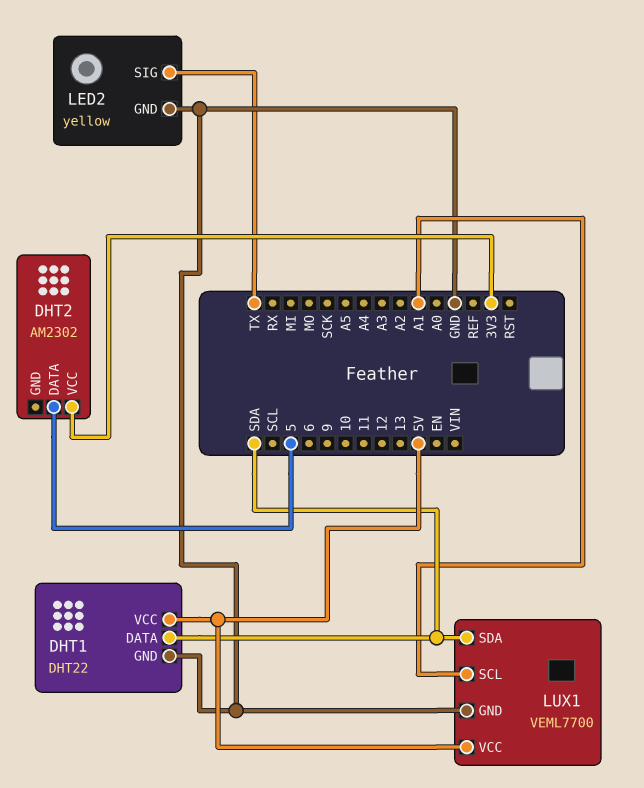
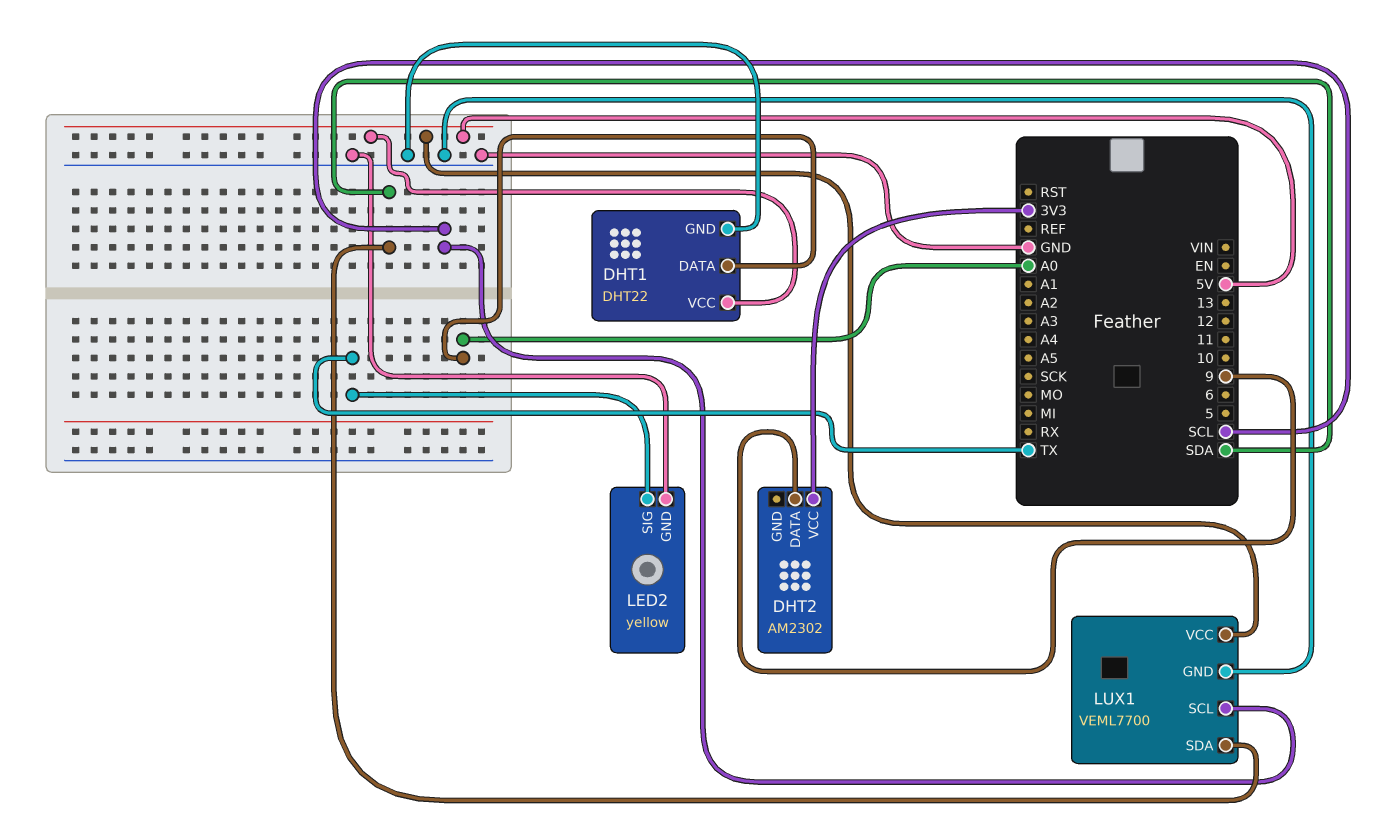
DHT1 pin DATA: SDA -> A0
DHT2 pin DATA: 5 -> 9
LUX1 pin SCL: A1 -> SCL

